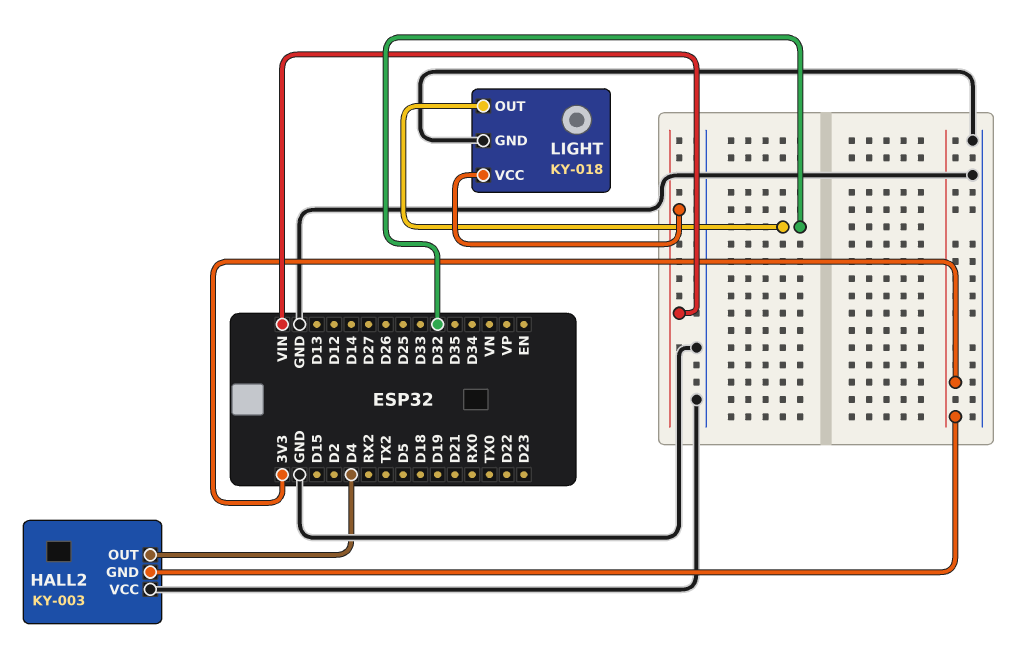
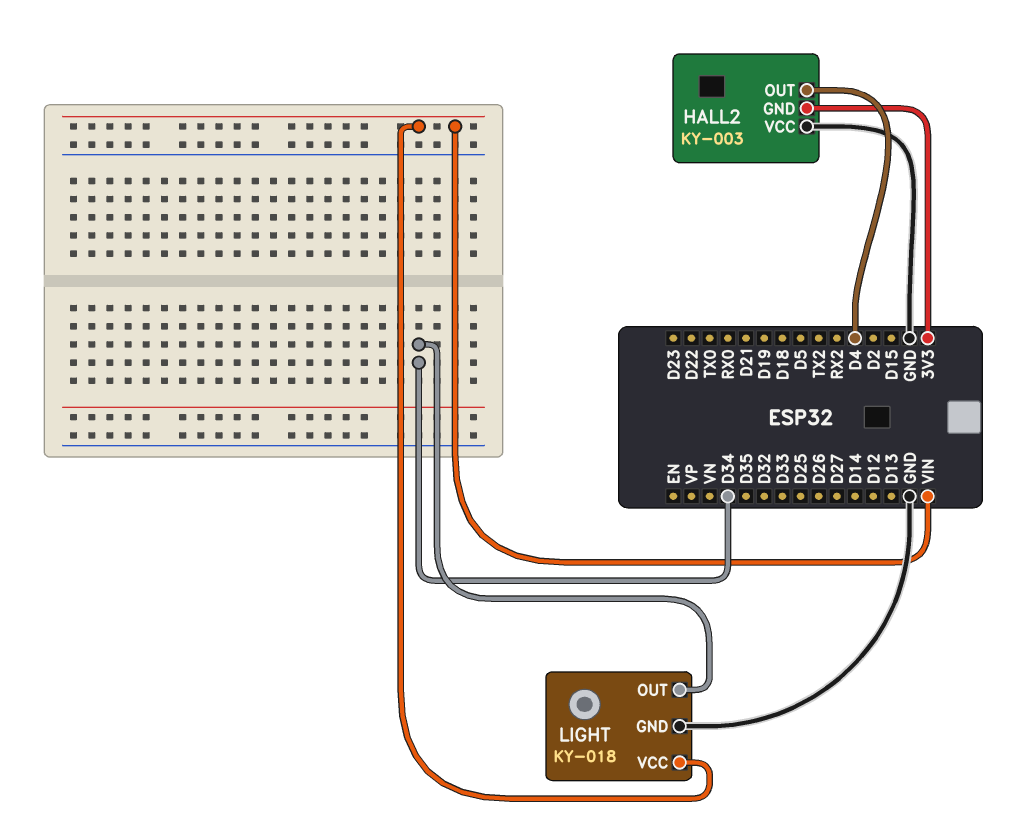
LIGHT pin OUT: D32 -> D34

